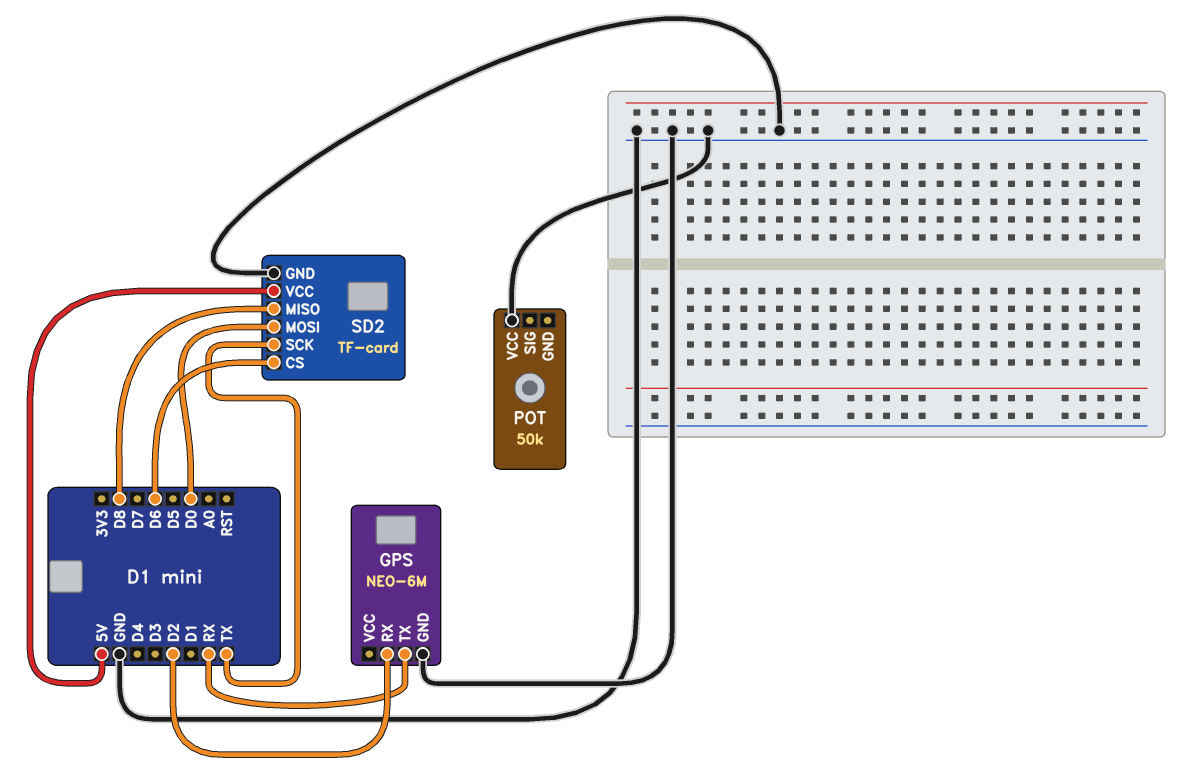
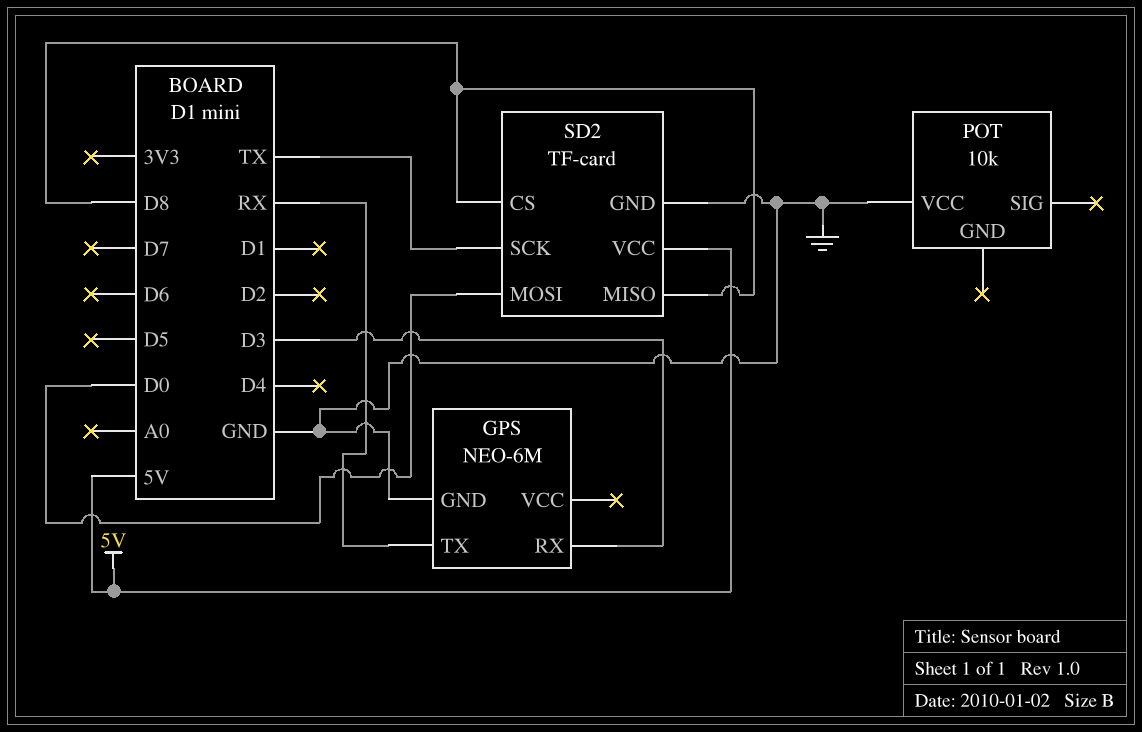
GPS pin RX: D2 -> D3
POT: 50k -> 10k
SD2 pin CS: D6 -> D8

